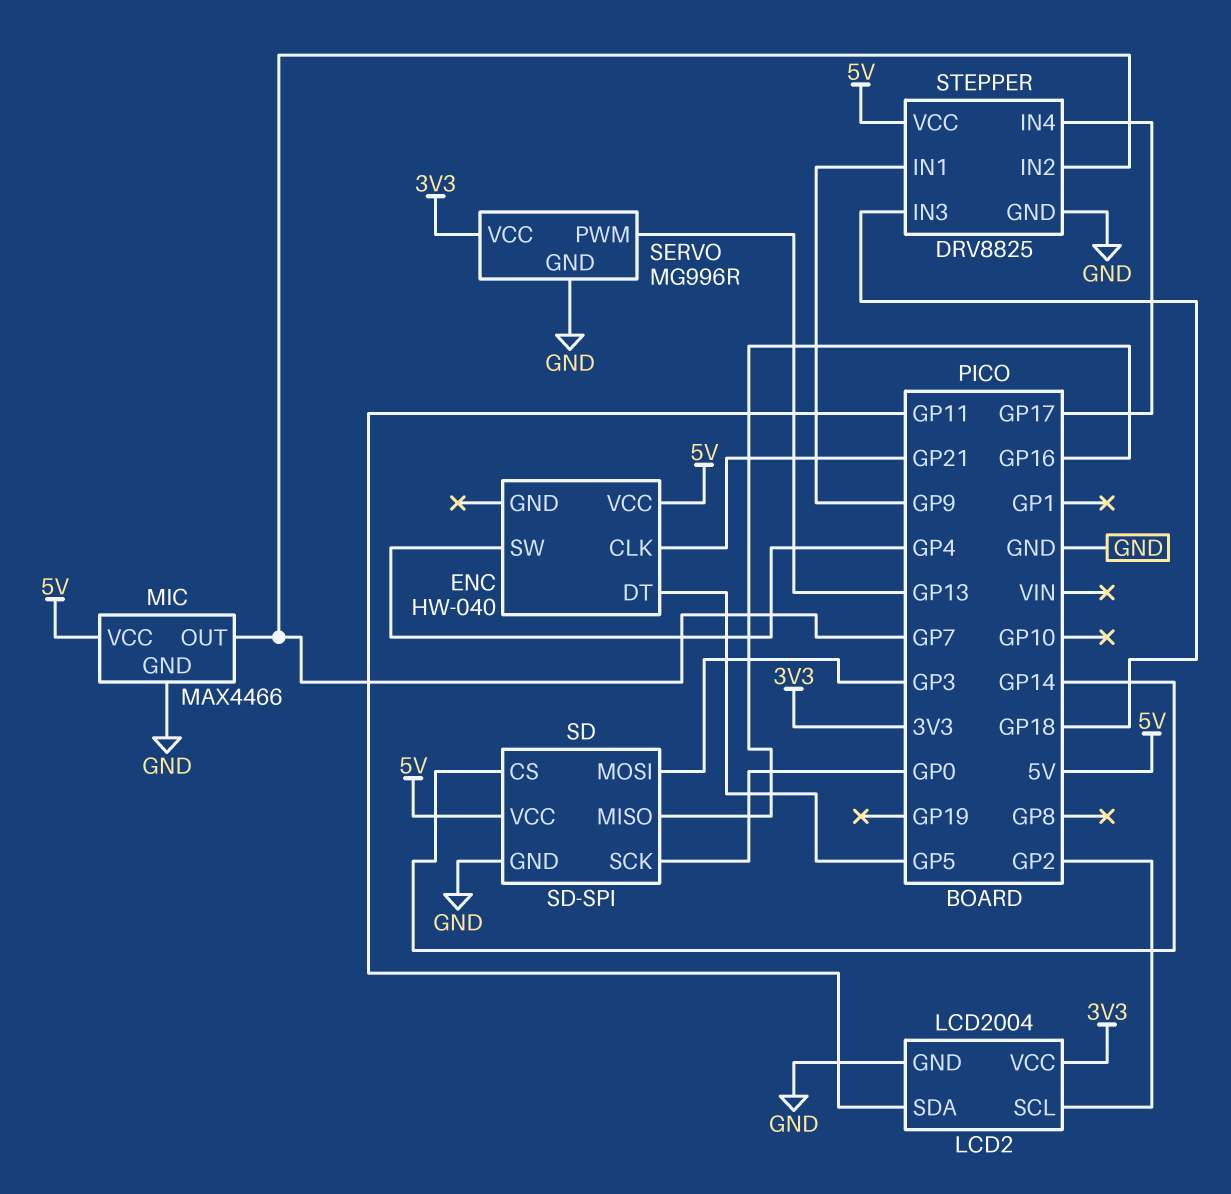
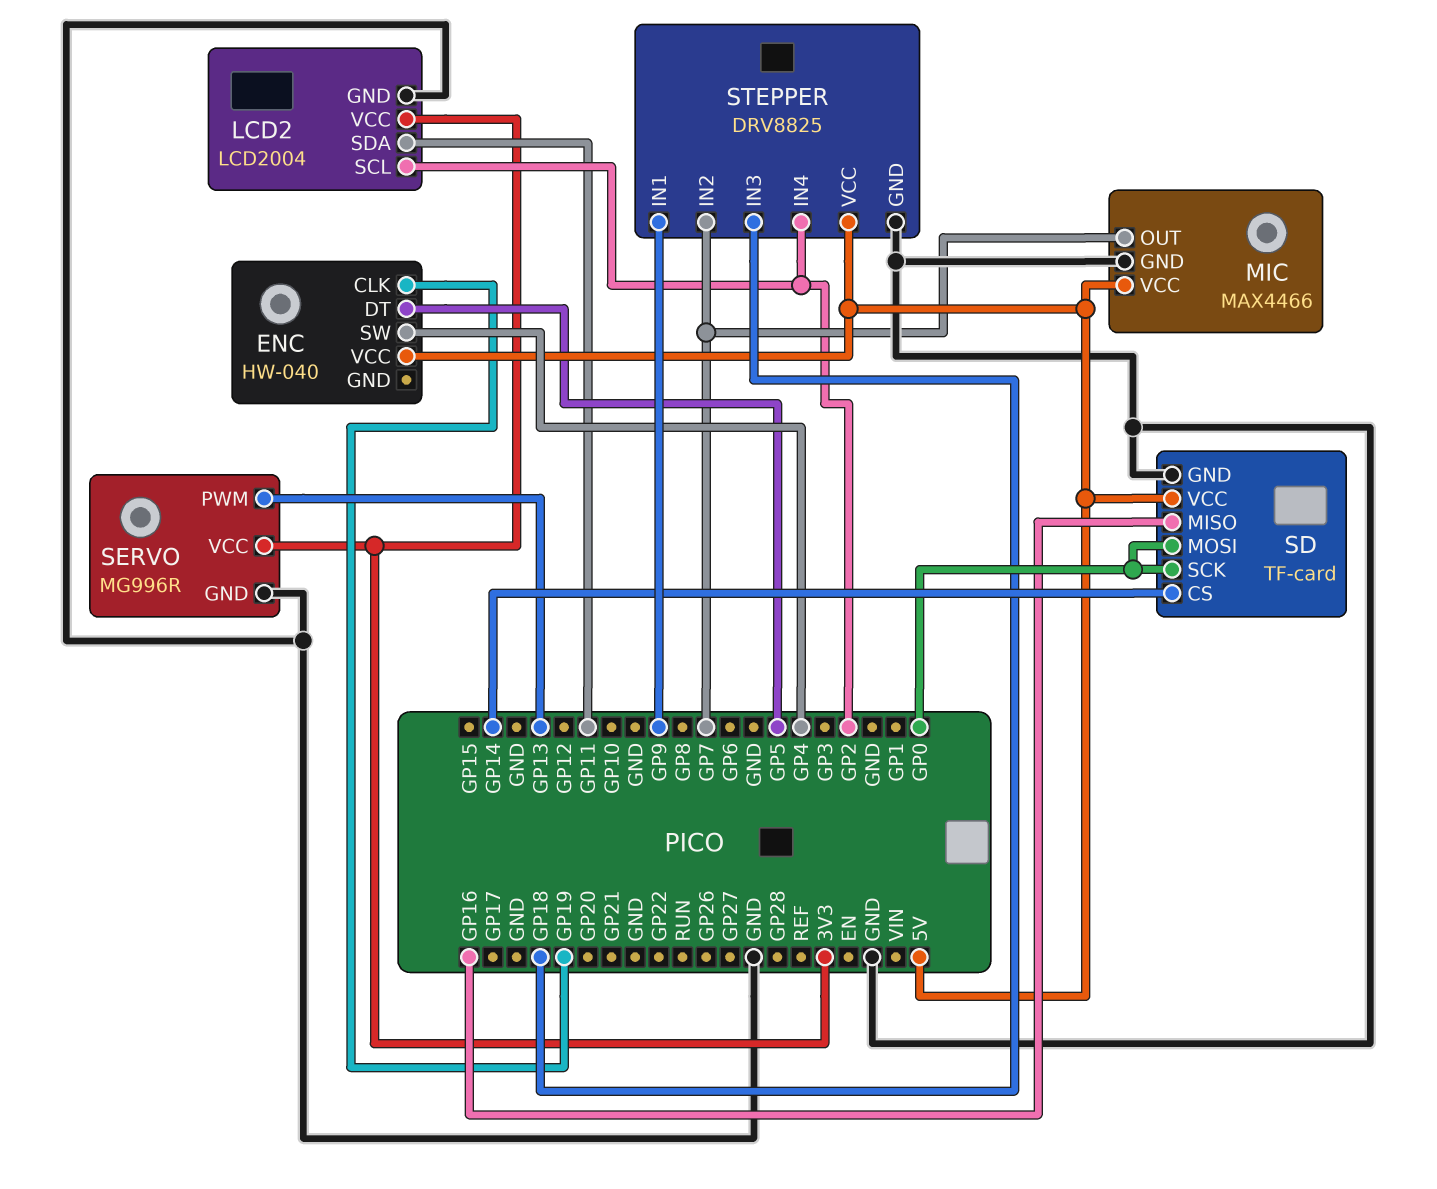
ENC pin CLK: GP21 -> GP19
SD: SD-SPI -> TF-card
SD pin MOSI: GP3 -> GP0
STEPPER pin IN4: GP17 -> GP2

